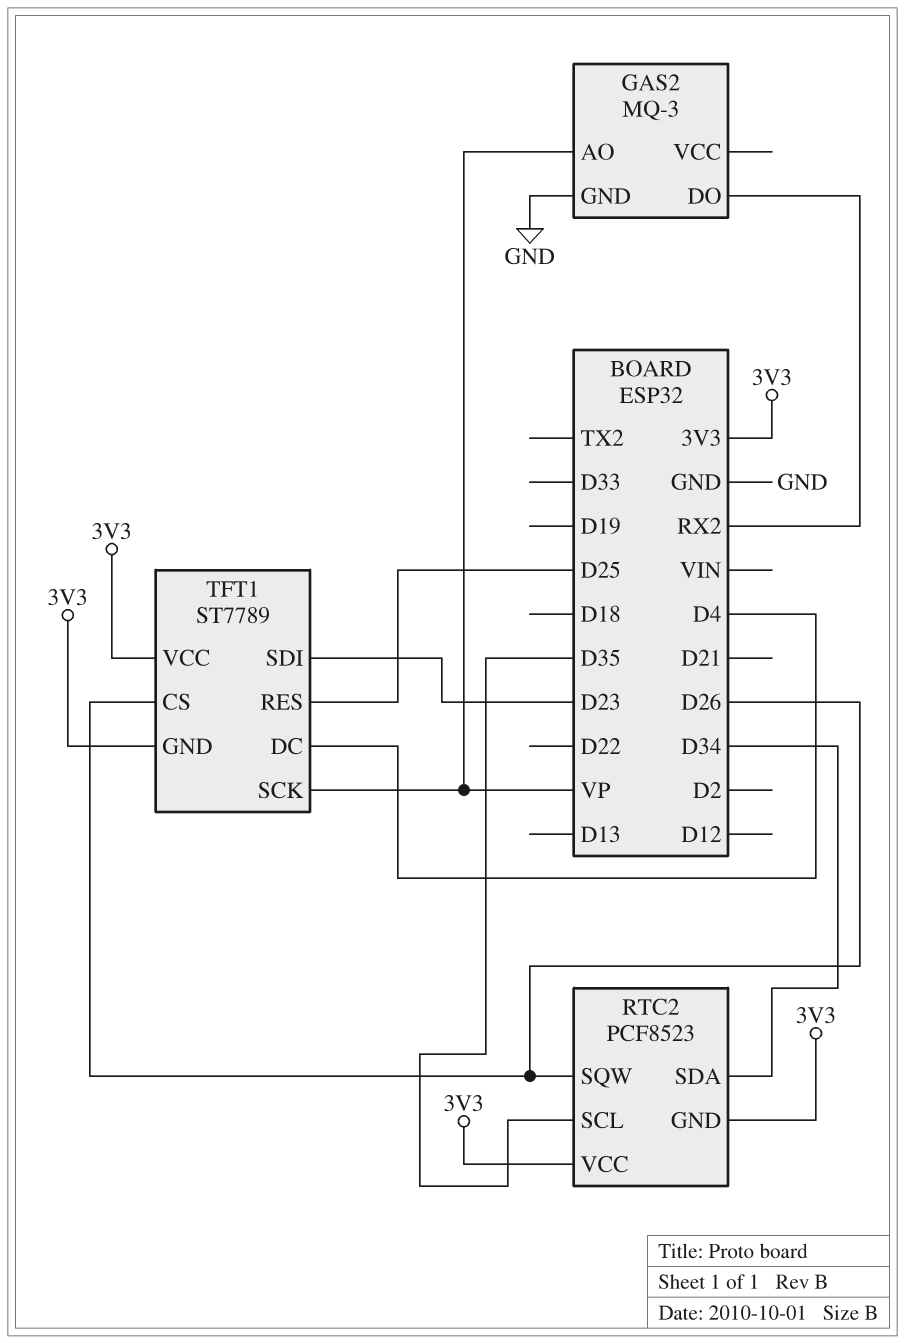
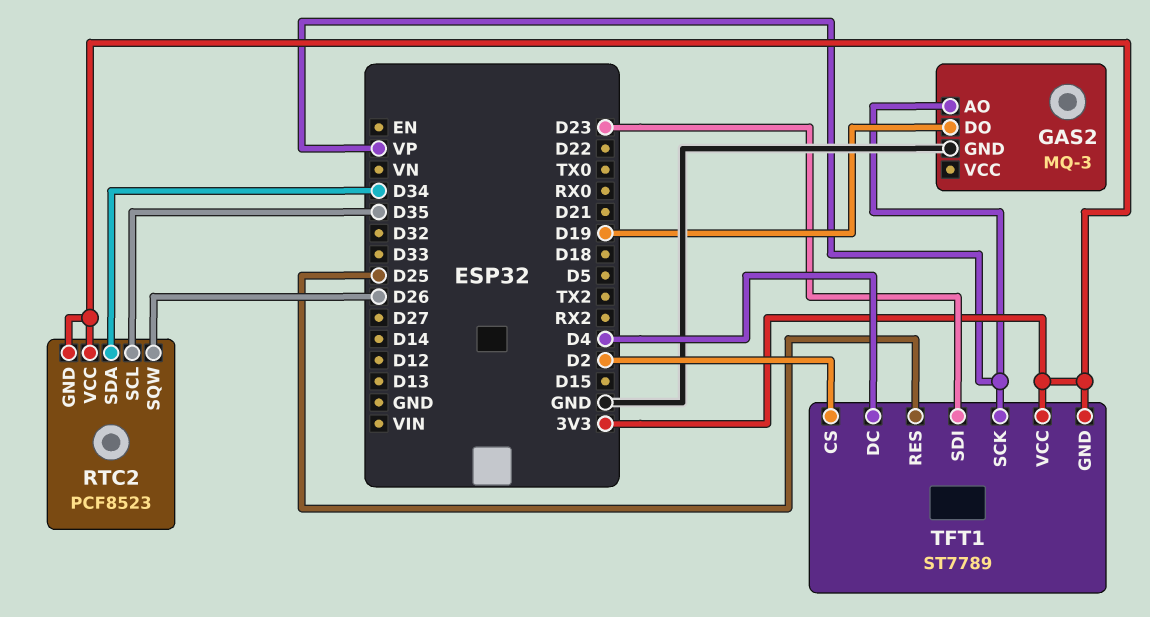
GAS2 pin DO: RX2 -> D19
TFT1 pin CS: D26 -> D2

